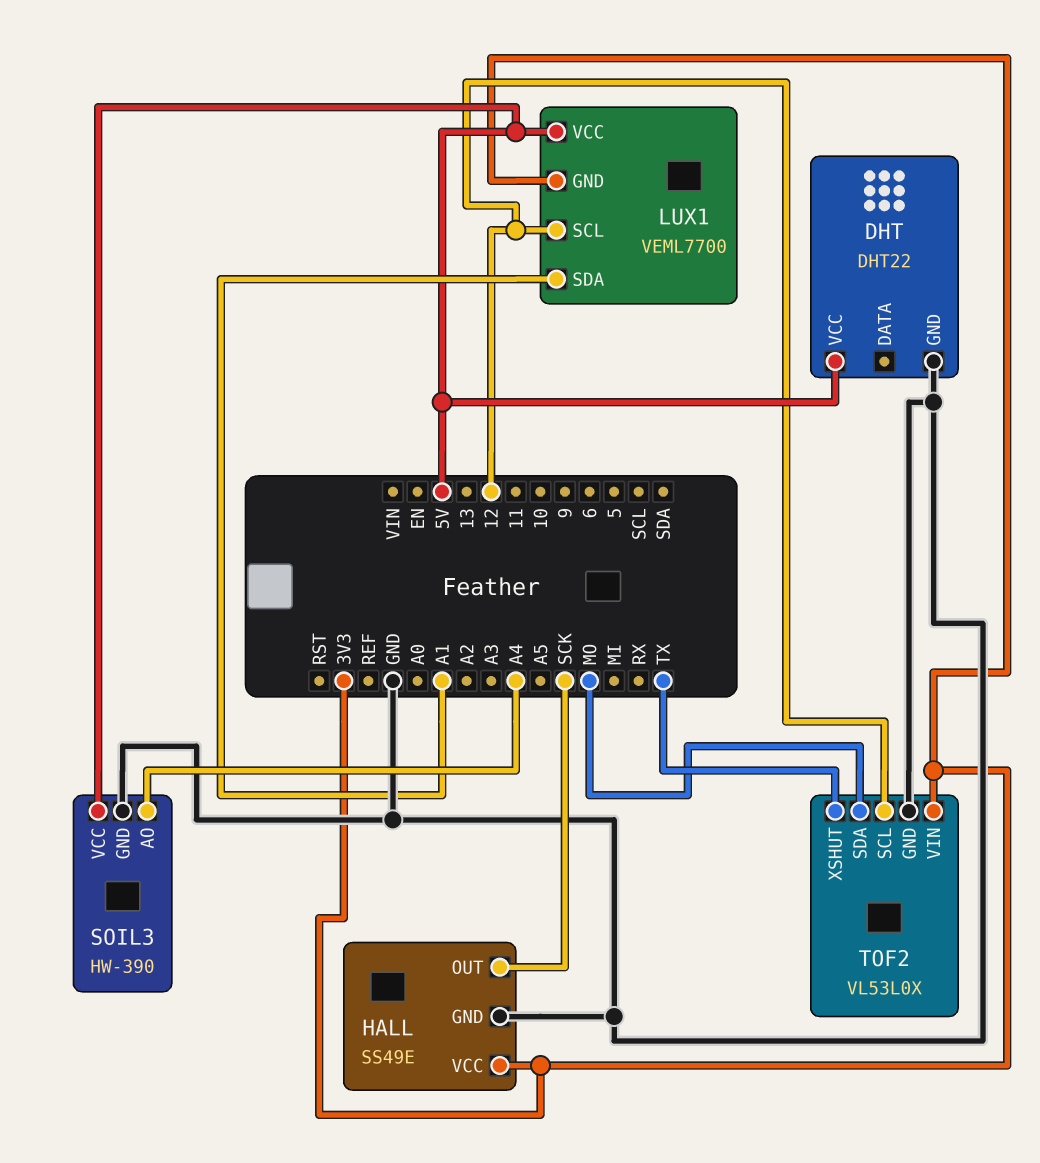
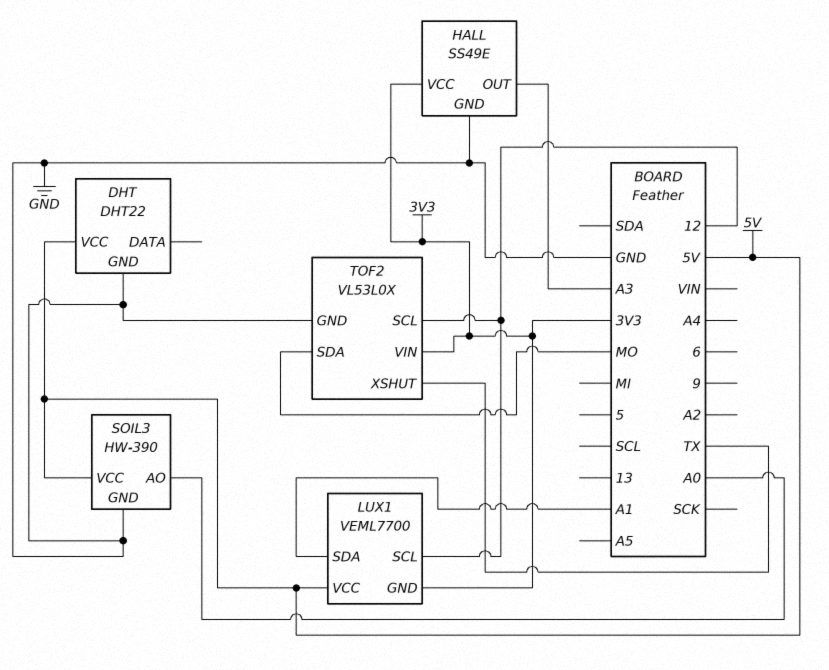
HALL pin OUT: SCK -> A3
SOIL3 pin AO: A4 -> A0

